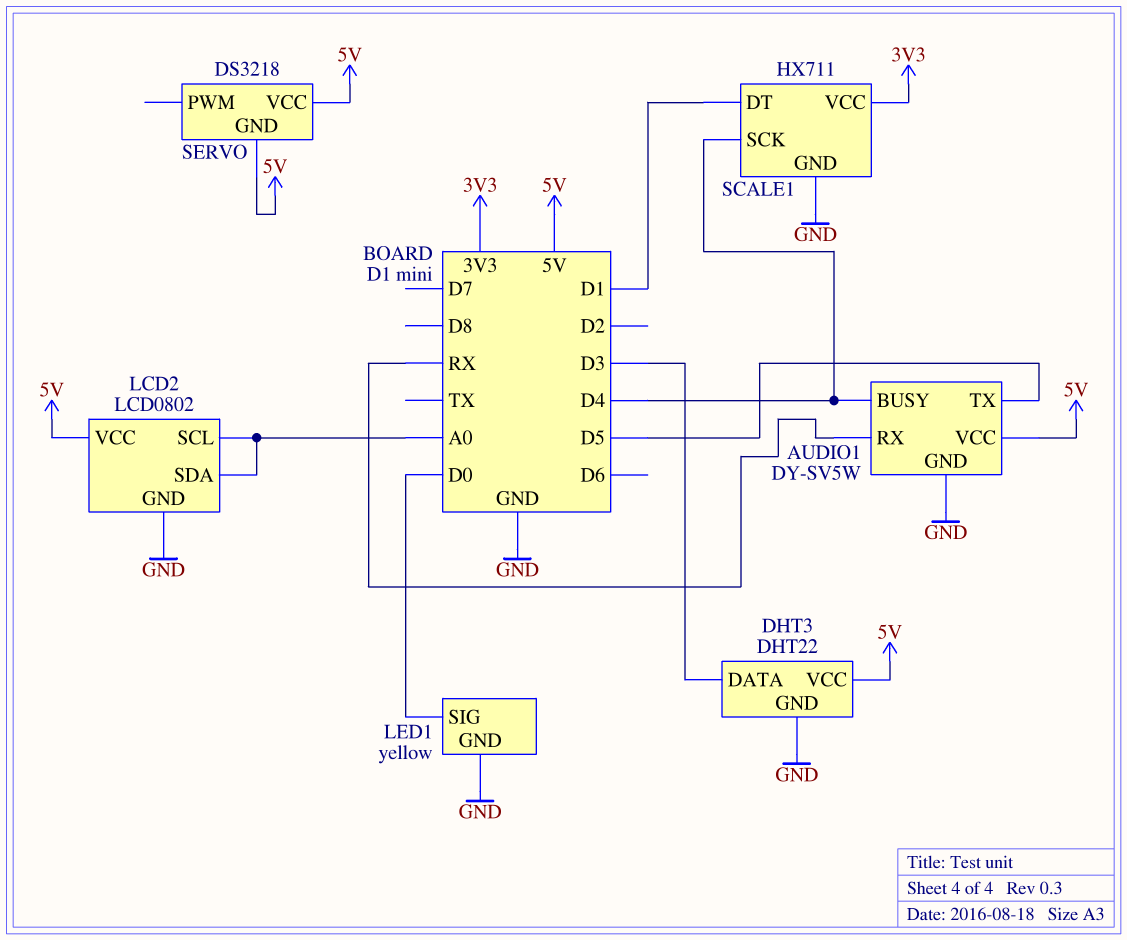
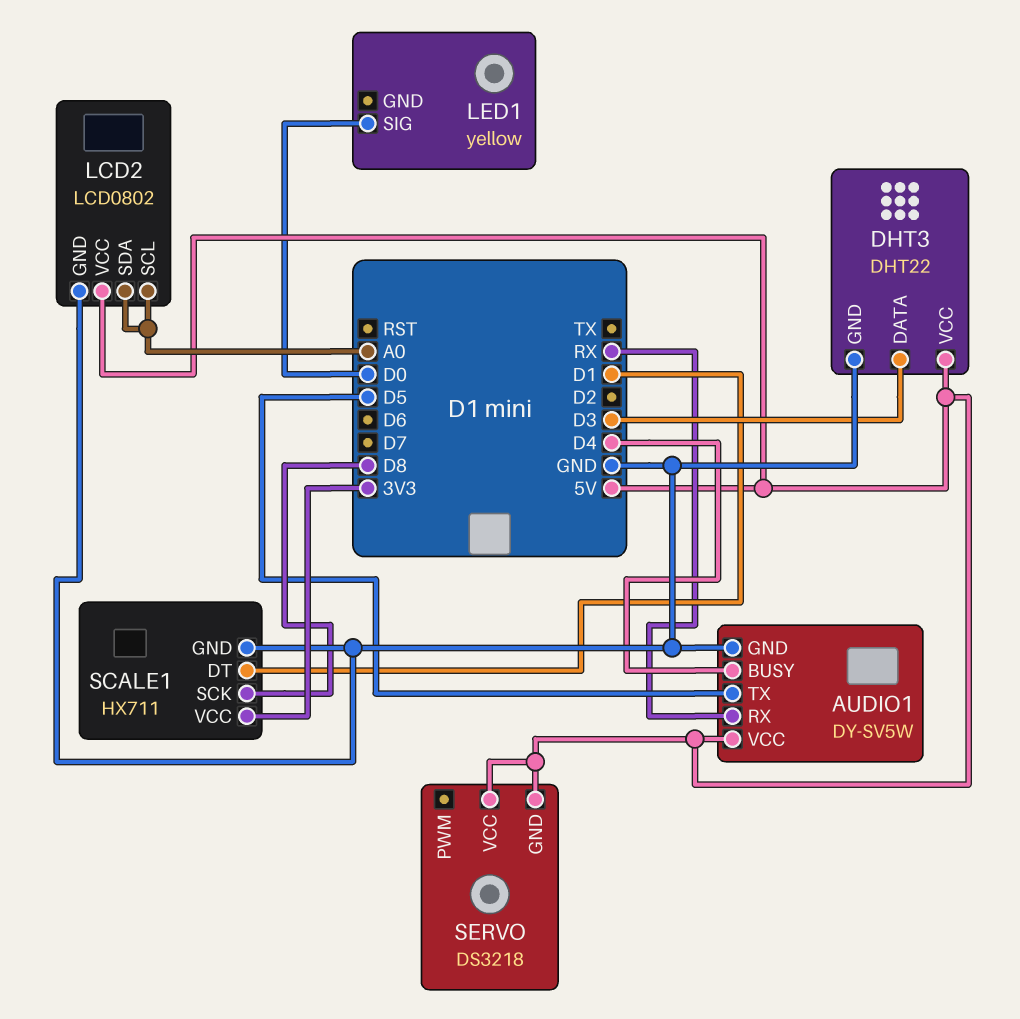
LED1 pin GND: GND -> none
SCALE1 pin SCK: D4 -> D8

